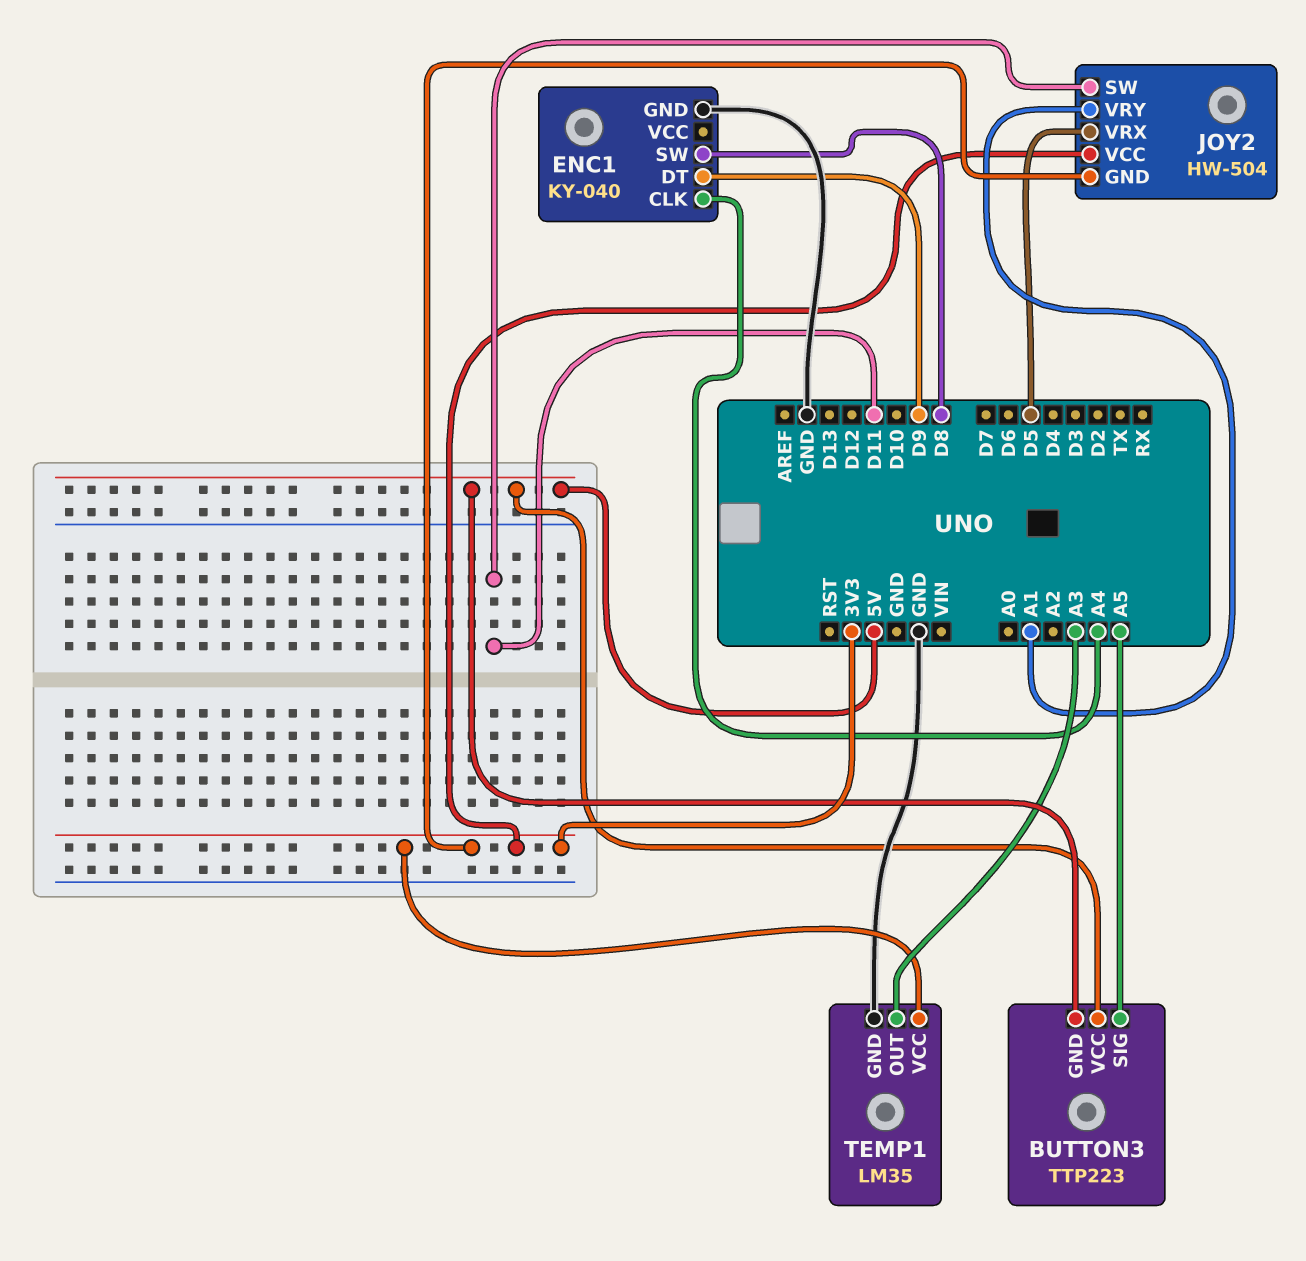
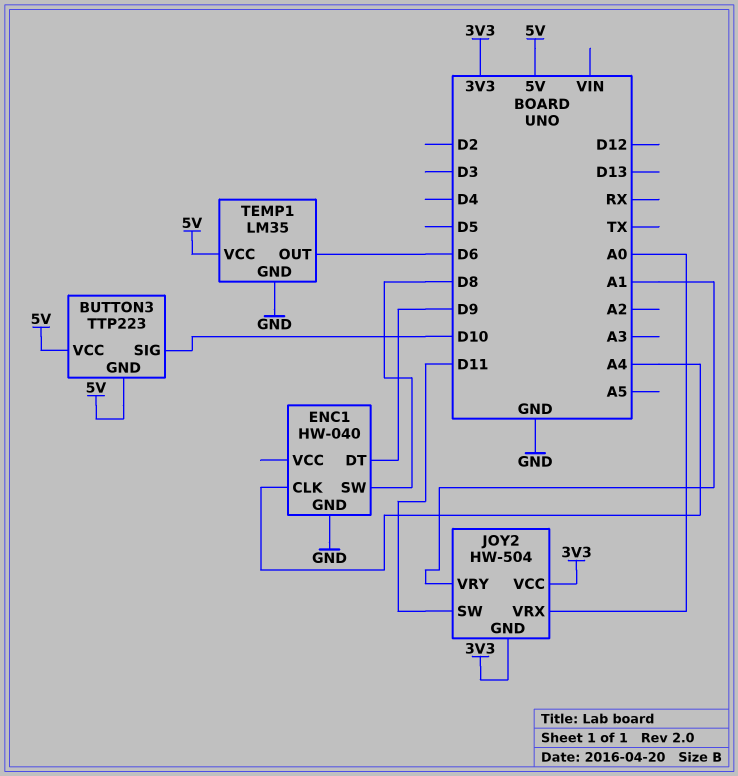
BUTTON3 pin SIG: A5 -> D10
ENC1: KY-040 -> HW-040
JOY2 pin VRX: D5 -> A0
TEMP1 pin OUT: A3 -> D6
TEMP1 pin VCC: 3V3 -> 5V

